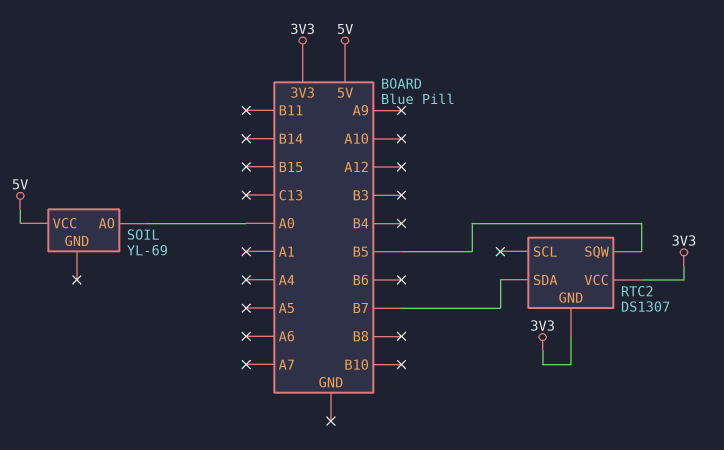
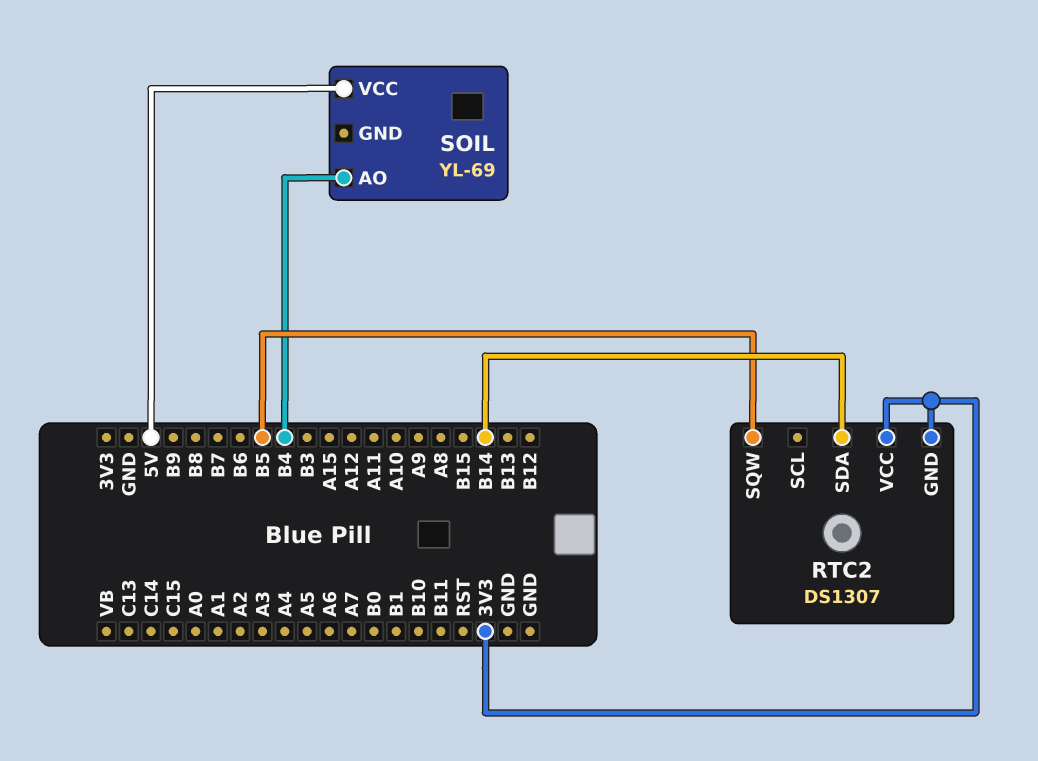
RTC2 pin SDA: B7 -> B14
SOIL pin AO: A0 -> B4

